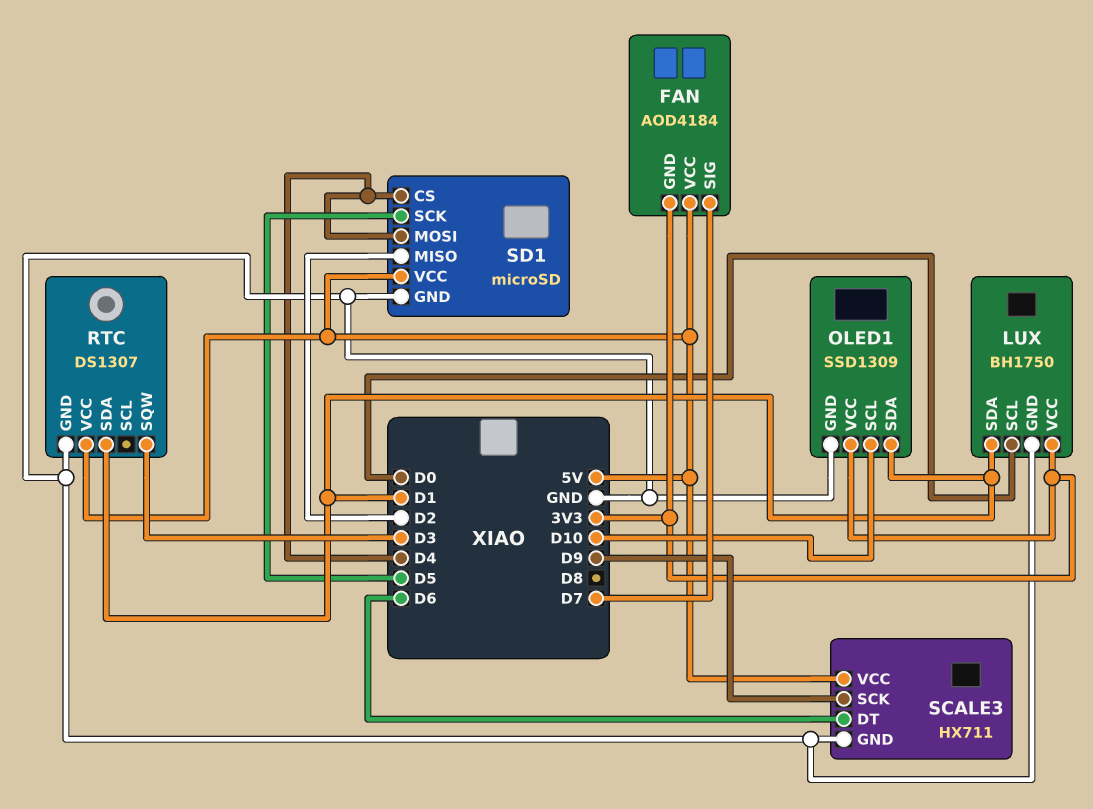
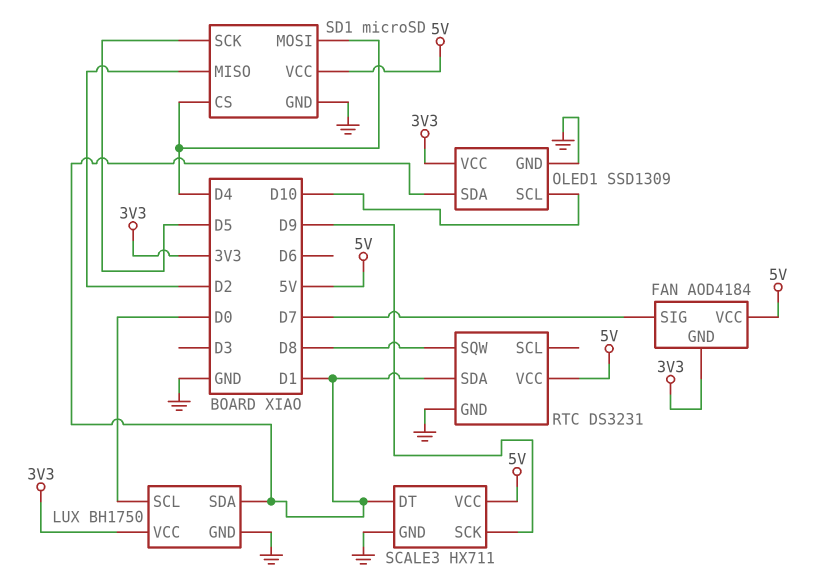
RTC: DS1307 -> DS3231
RTC pin SQW: D3 -> D8
SCALE3 pin DT: D6 -> D1

